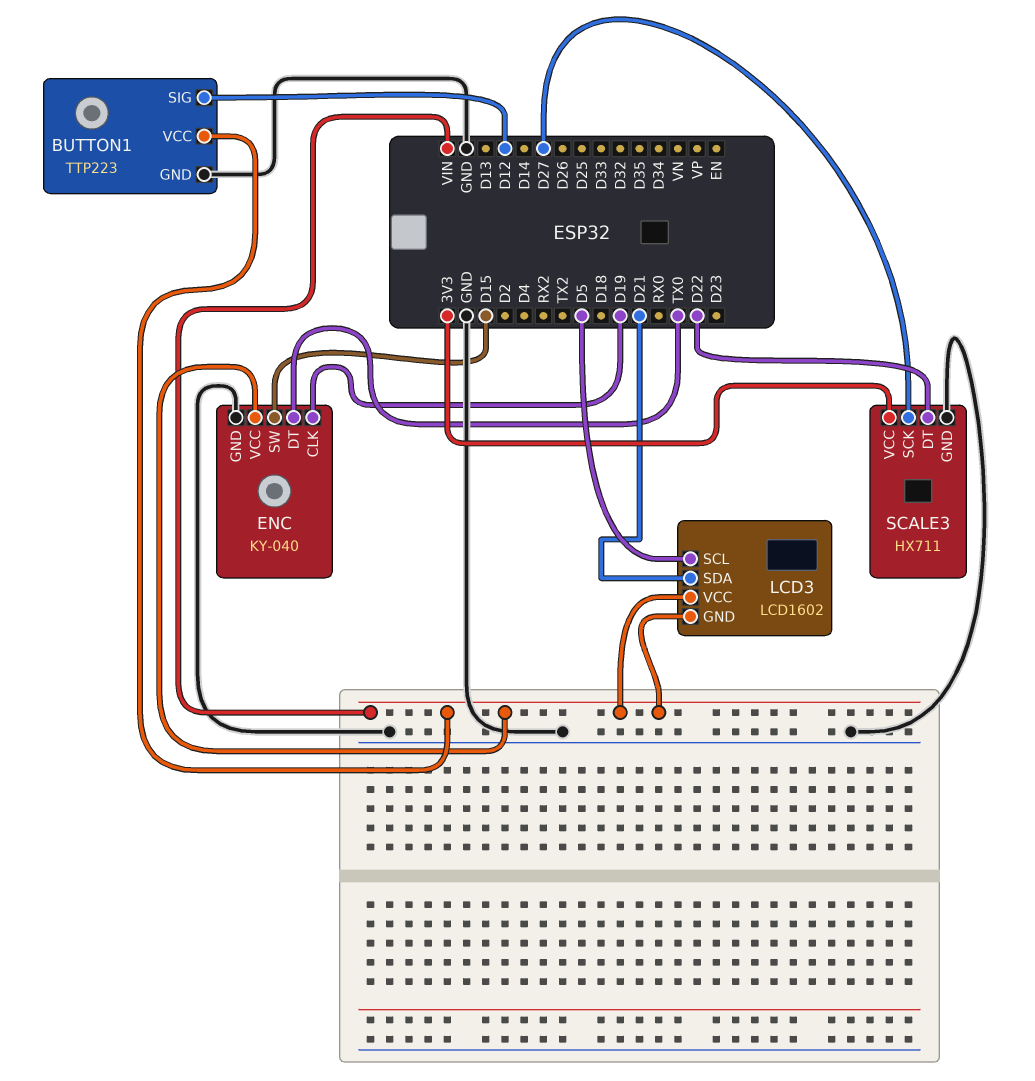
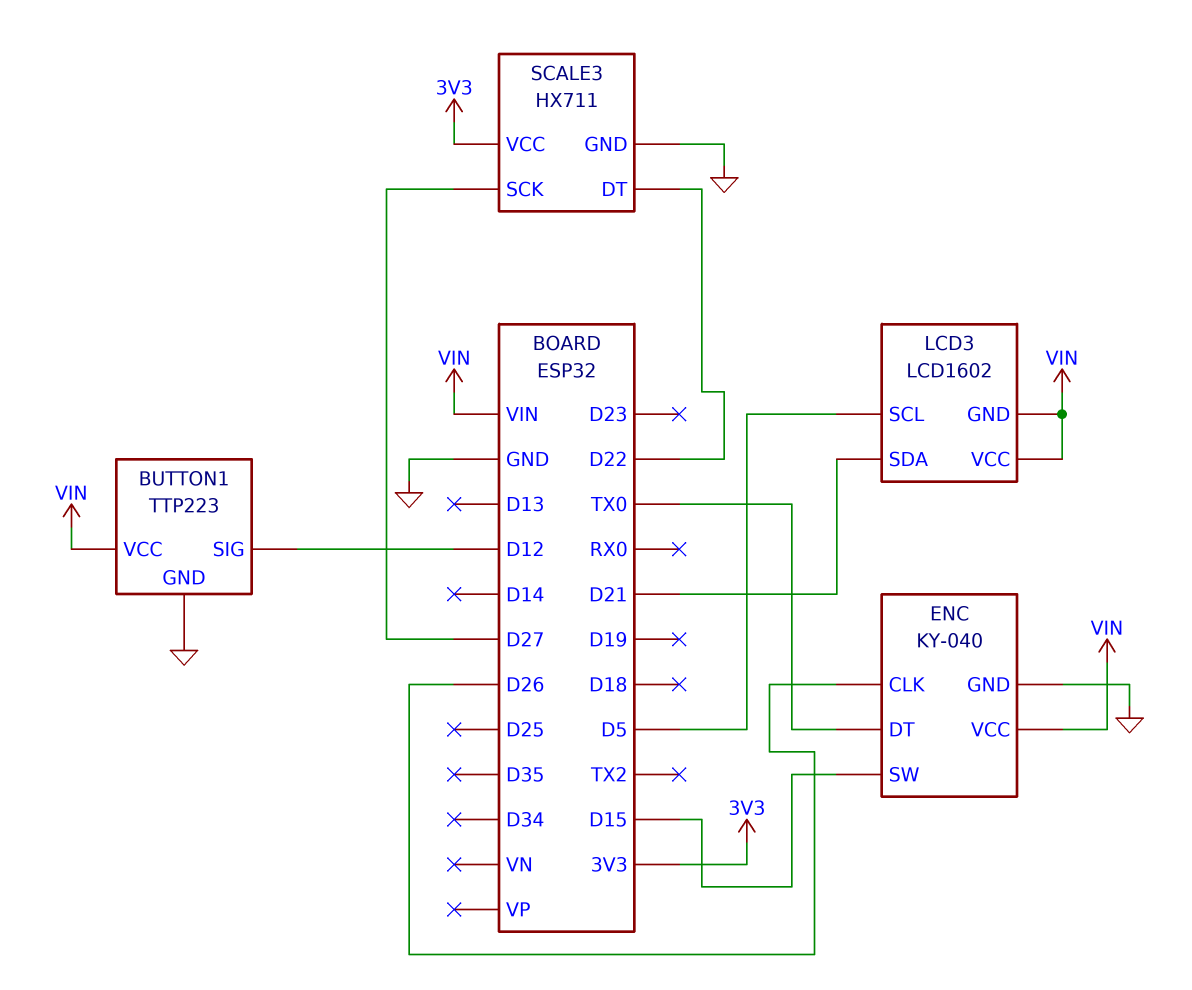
ENC pin CLK: D19 -> D26

